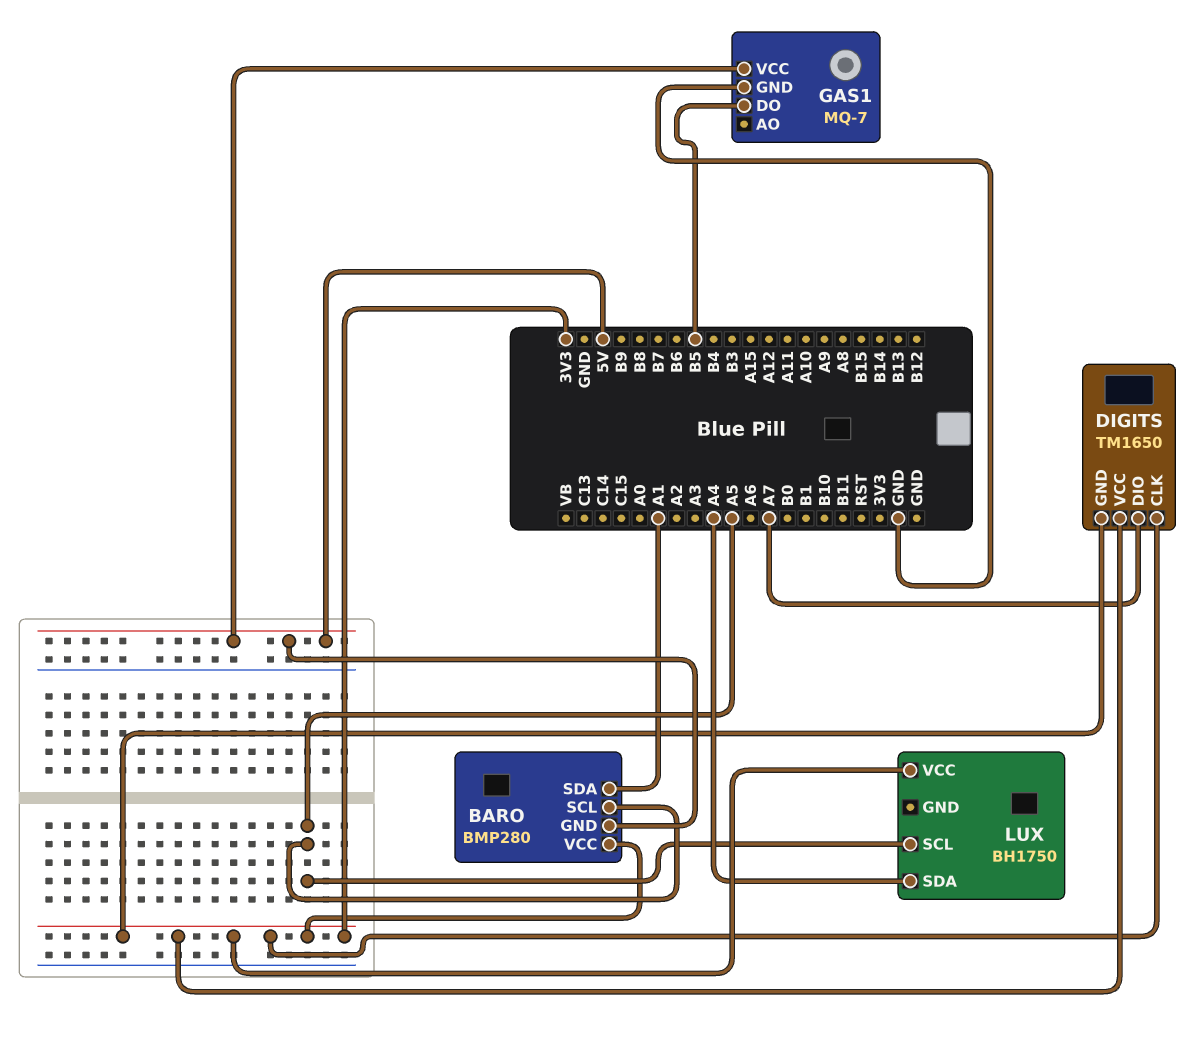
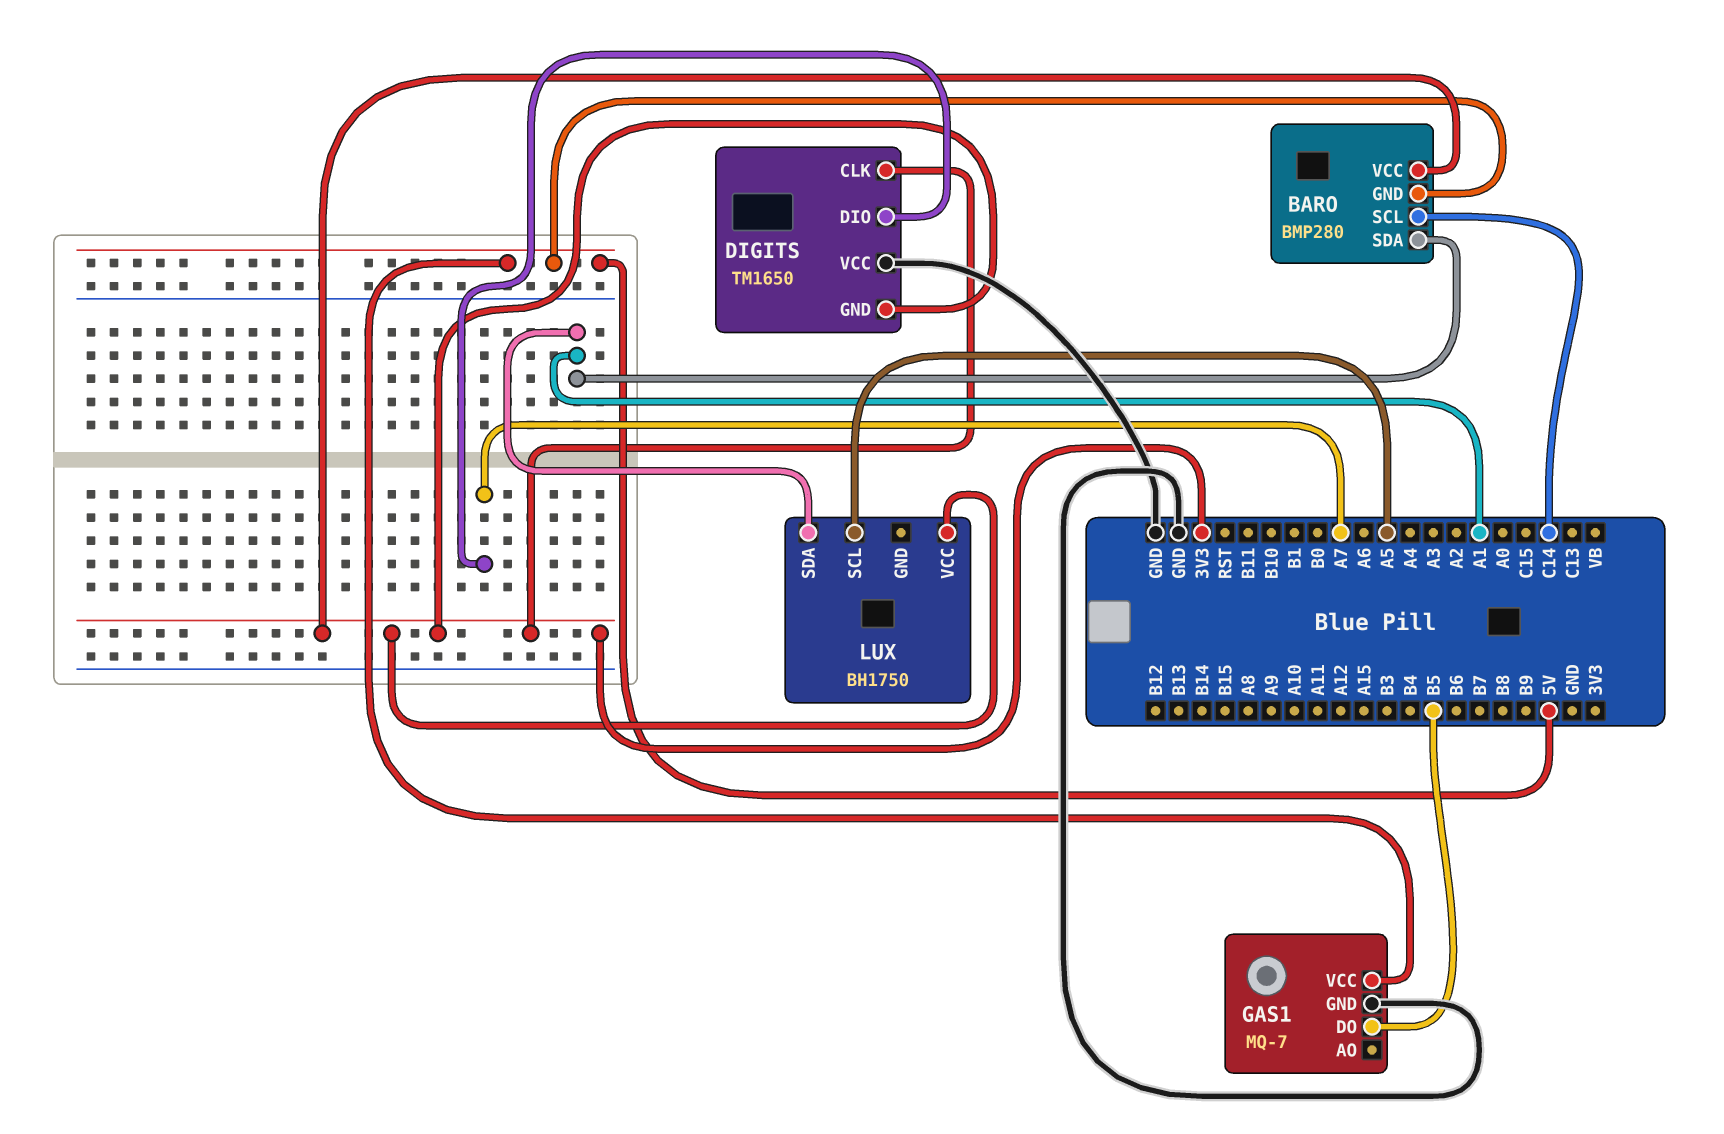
BARO pin SCL: A5 -> C14
DIGITS pin VCC: 3V3 -> GND
LUX pin SDA: A4 -> A1

